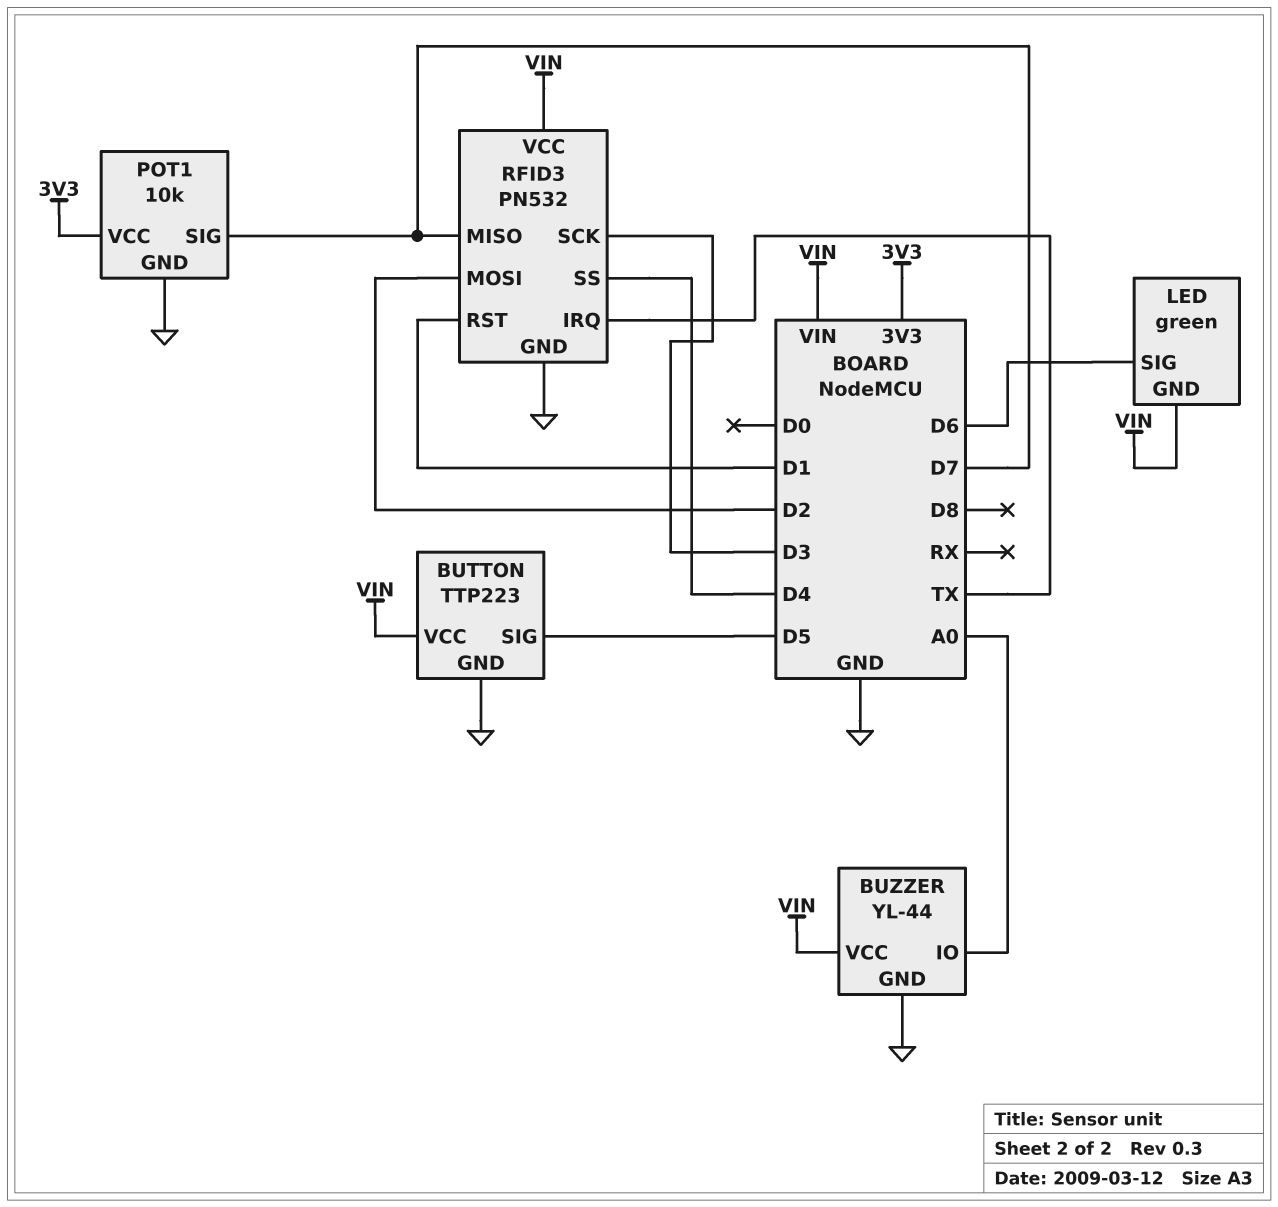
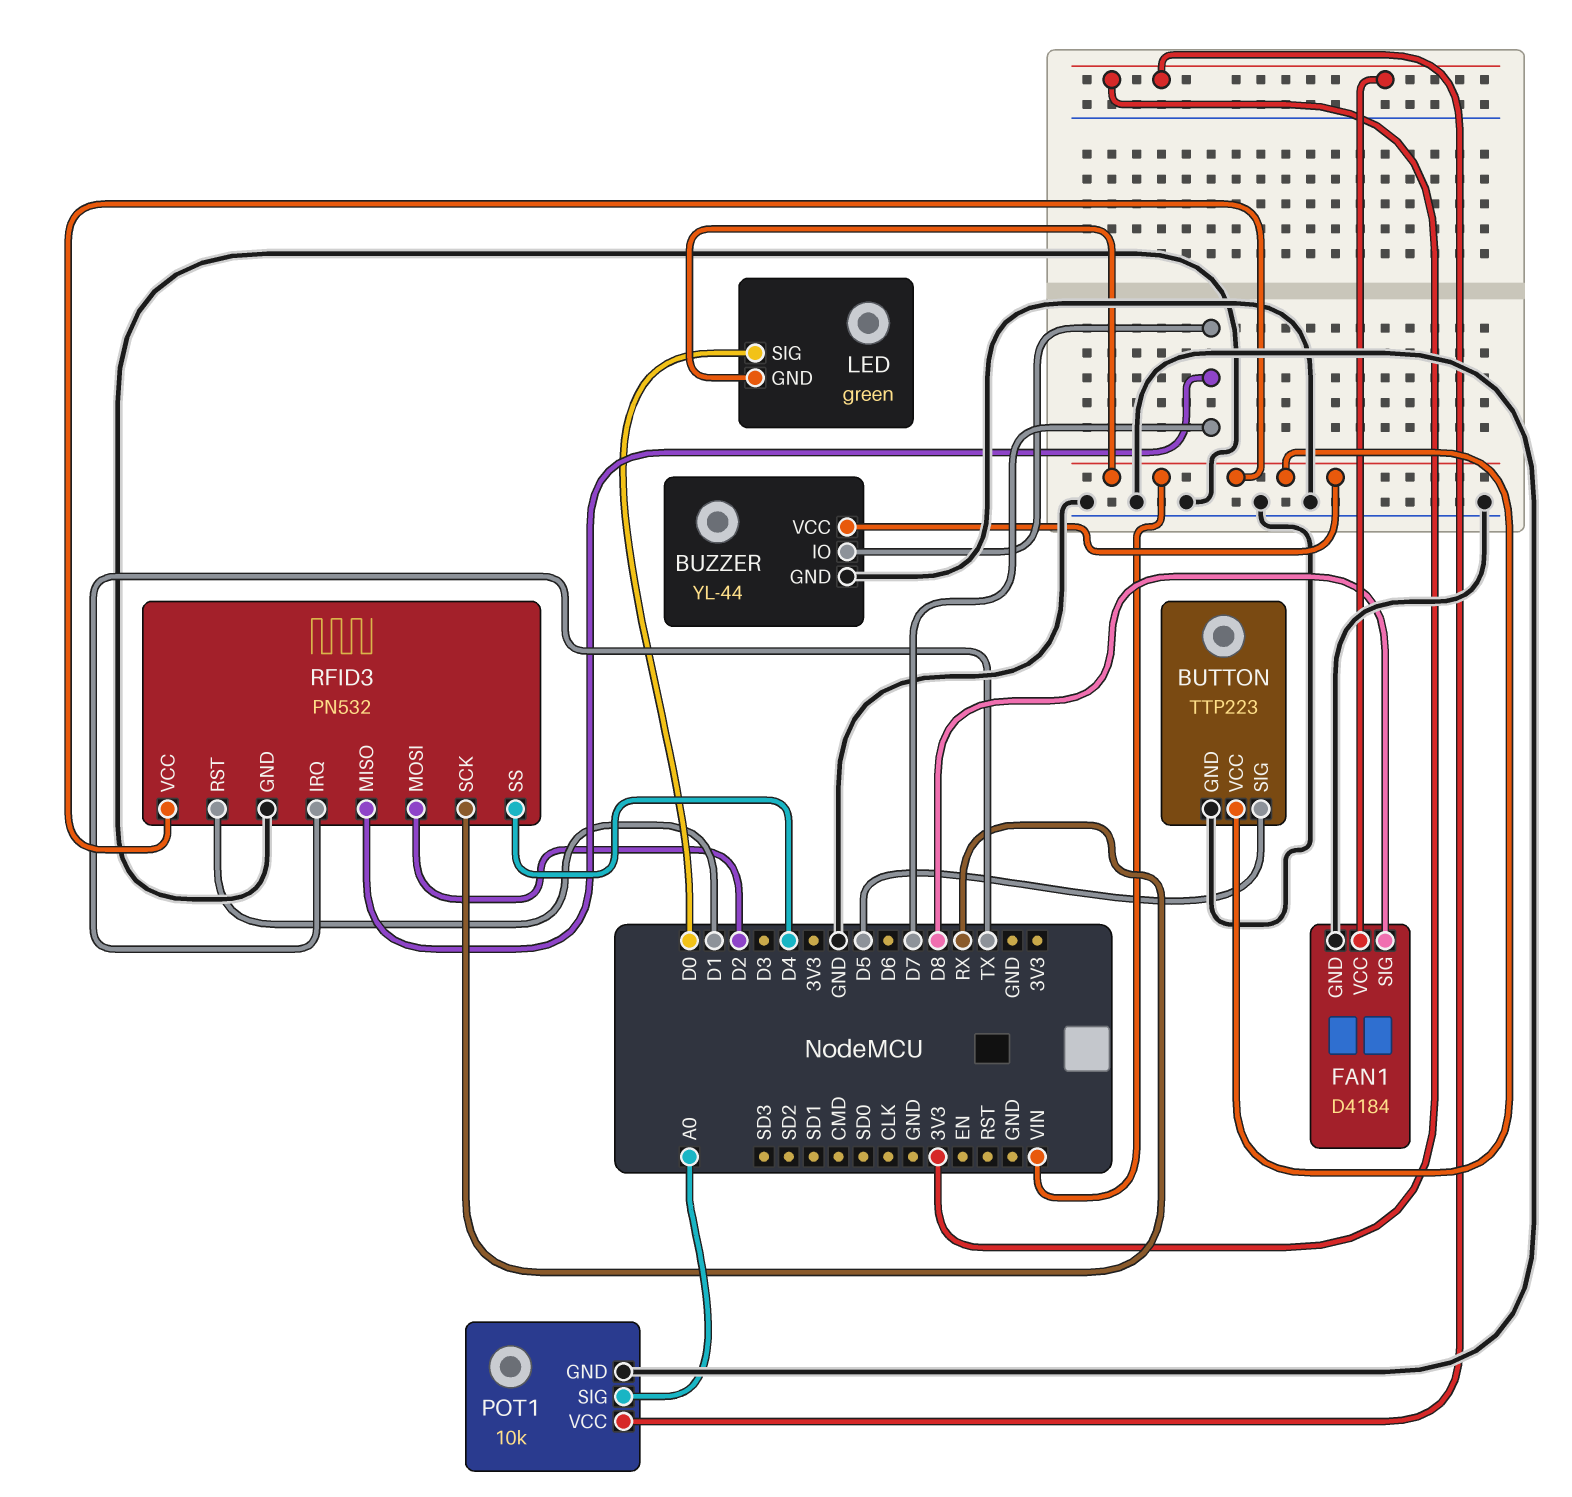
BUZZER pin IO: A0 -> D7
FAN1: none -> D4184
FAN1 pin GND: none -> GND
FAN1 pin SIG: none -> D8
FAN1 pin VCC: none -> 3V3
LED pin SIG: D6 -> D0
POT1 pin SIG: D7 -> A0
RFID3 pin SCK: D3 -> RX

